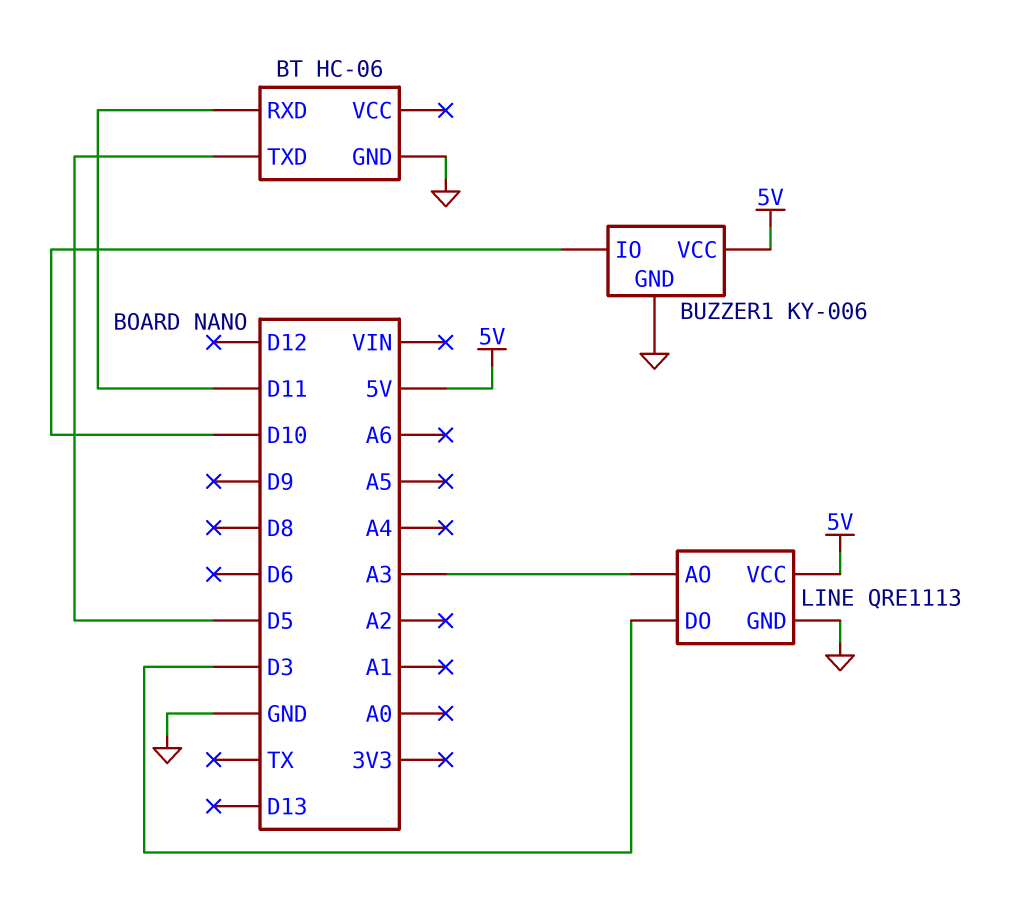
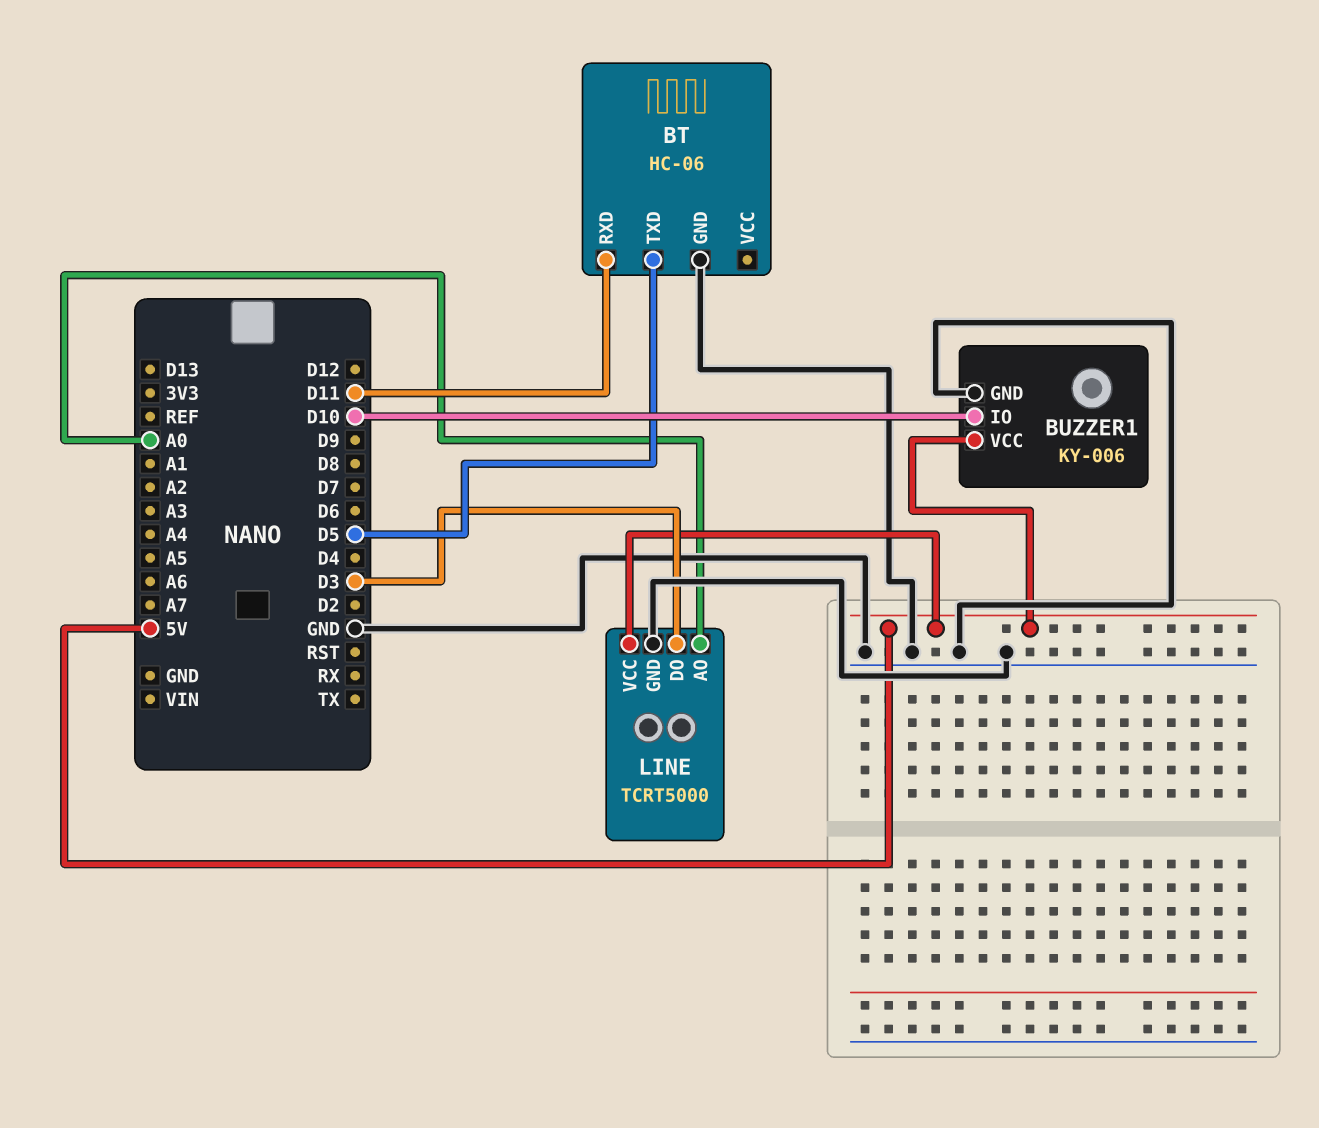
LINE: QRE1113 -> TCRT5000
LINE pin AO: A3 -> A0

